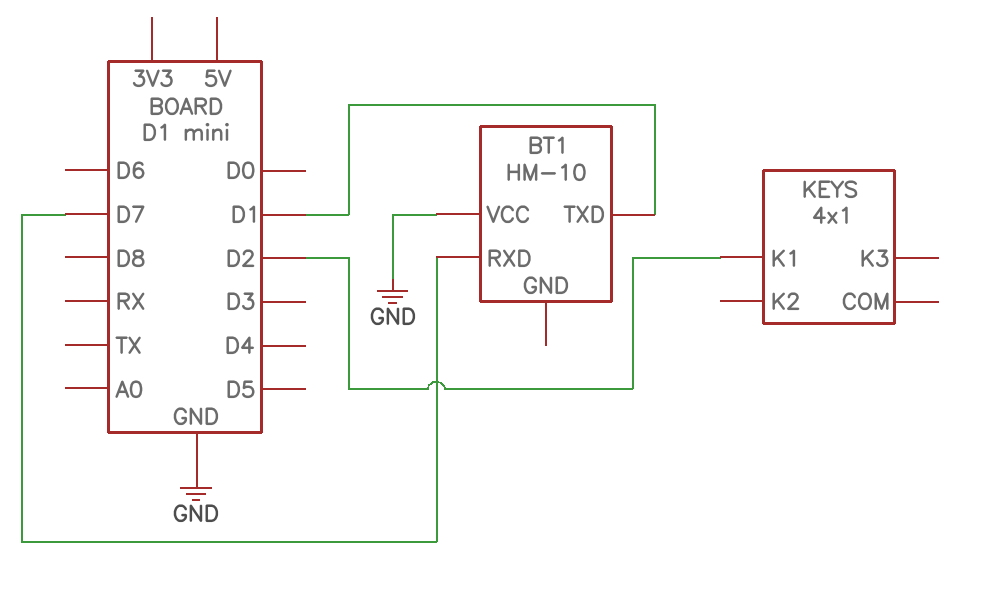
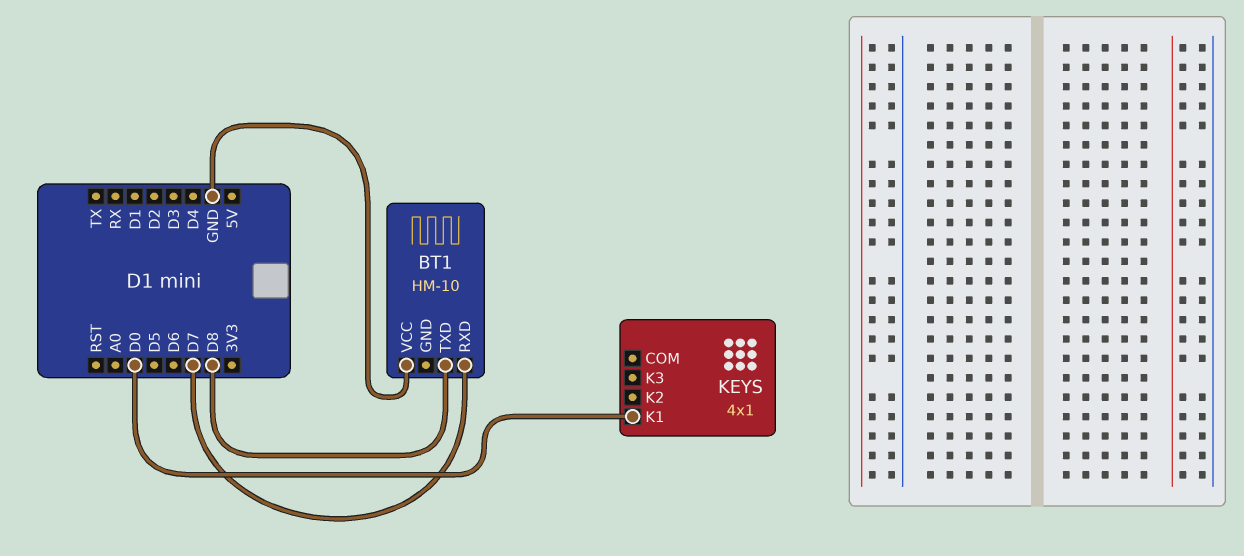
BT1 pin TXD: D1 -> D8
KEYS pin K1: D2 -> D0

